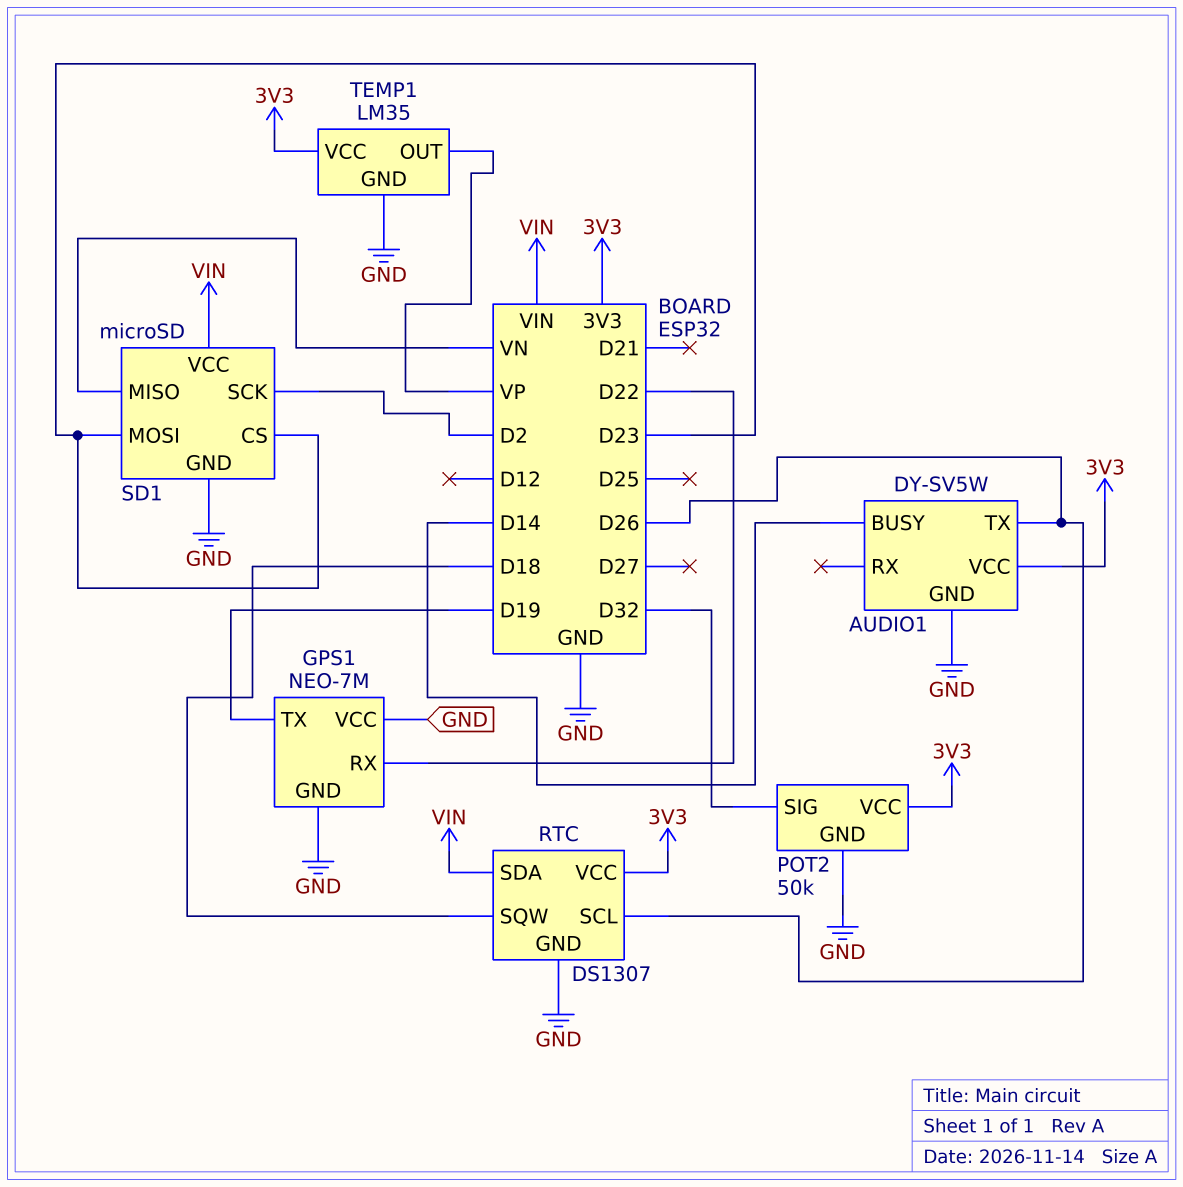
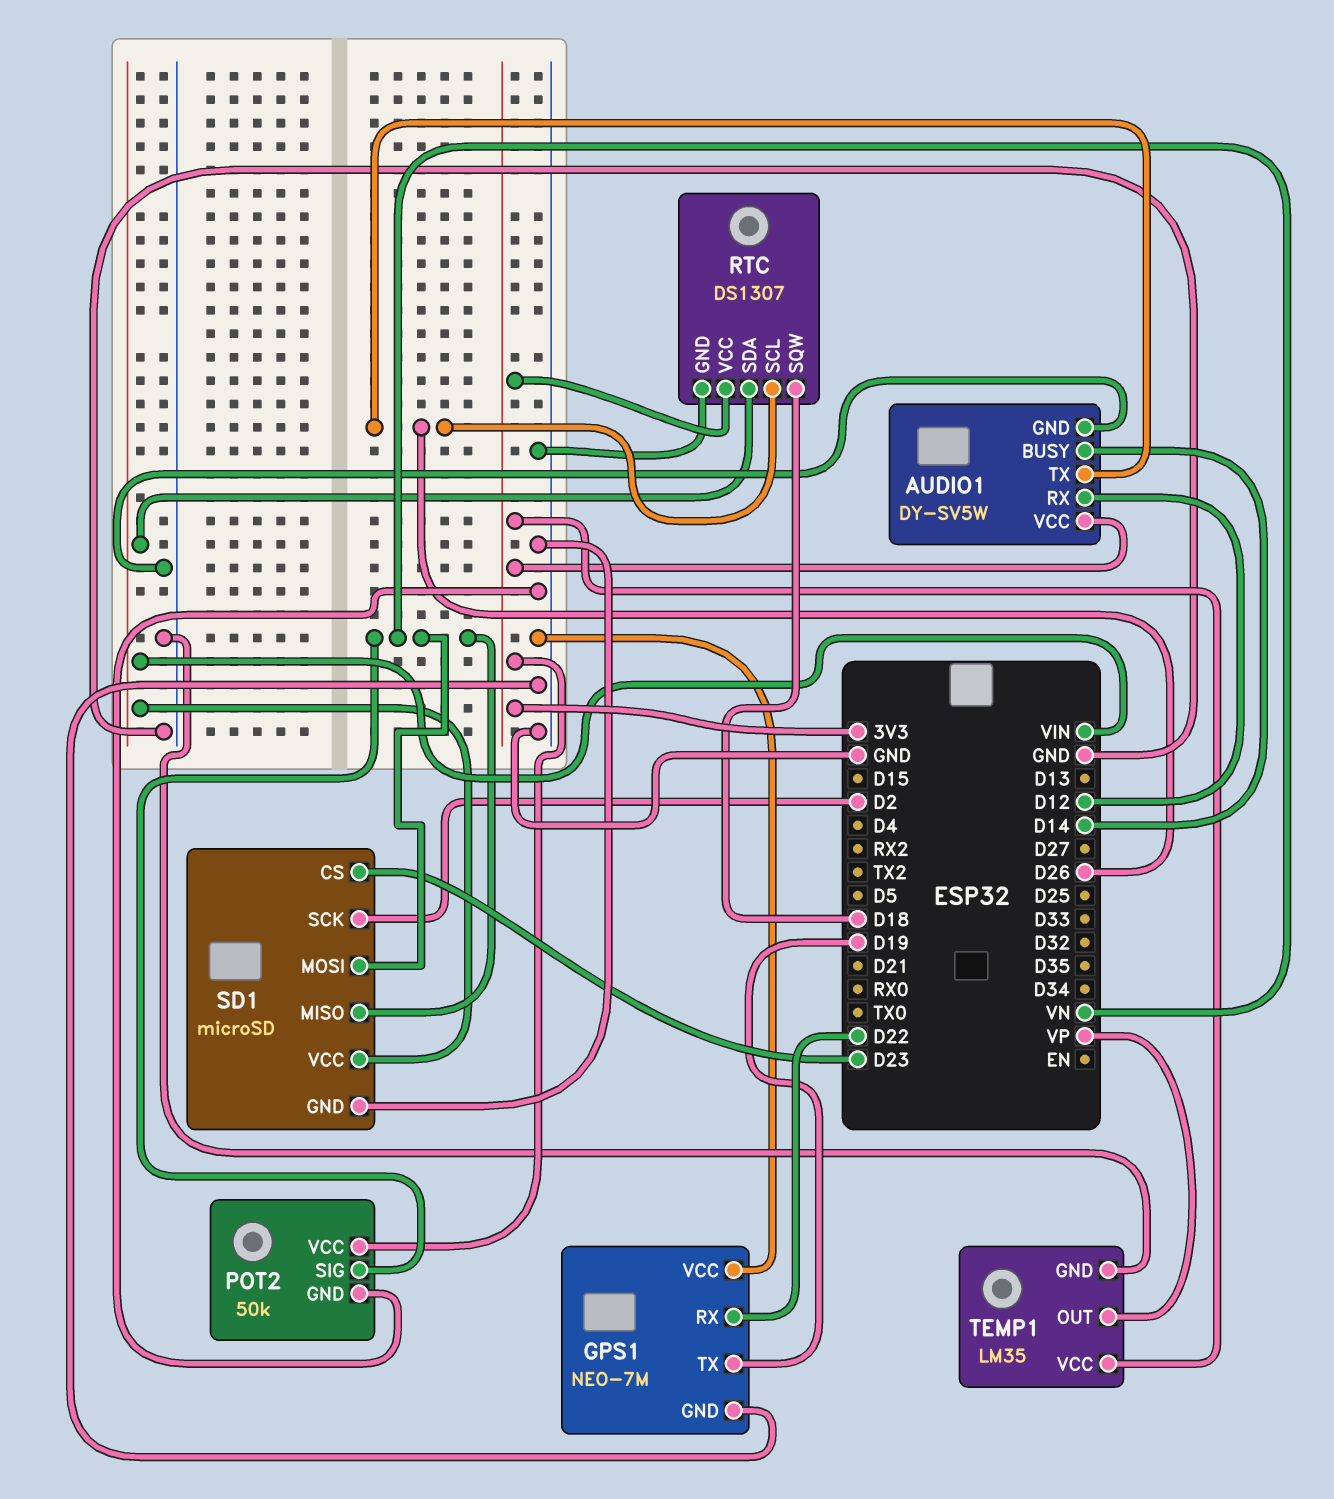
AUDIO1 pin RX: none -> D12
POT2 pin SIG: D32 -> VN
SD1 pin MOSI: D23 -> VN

